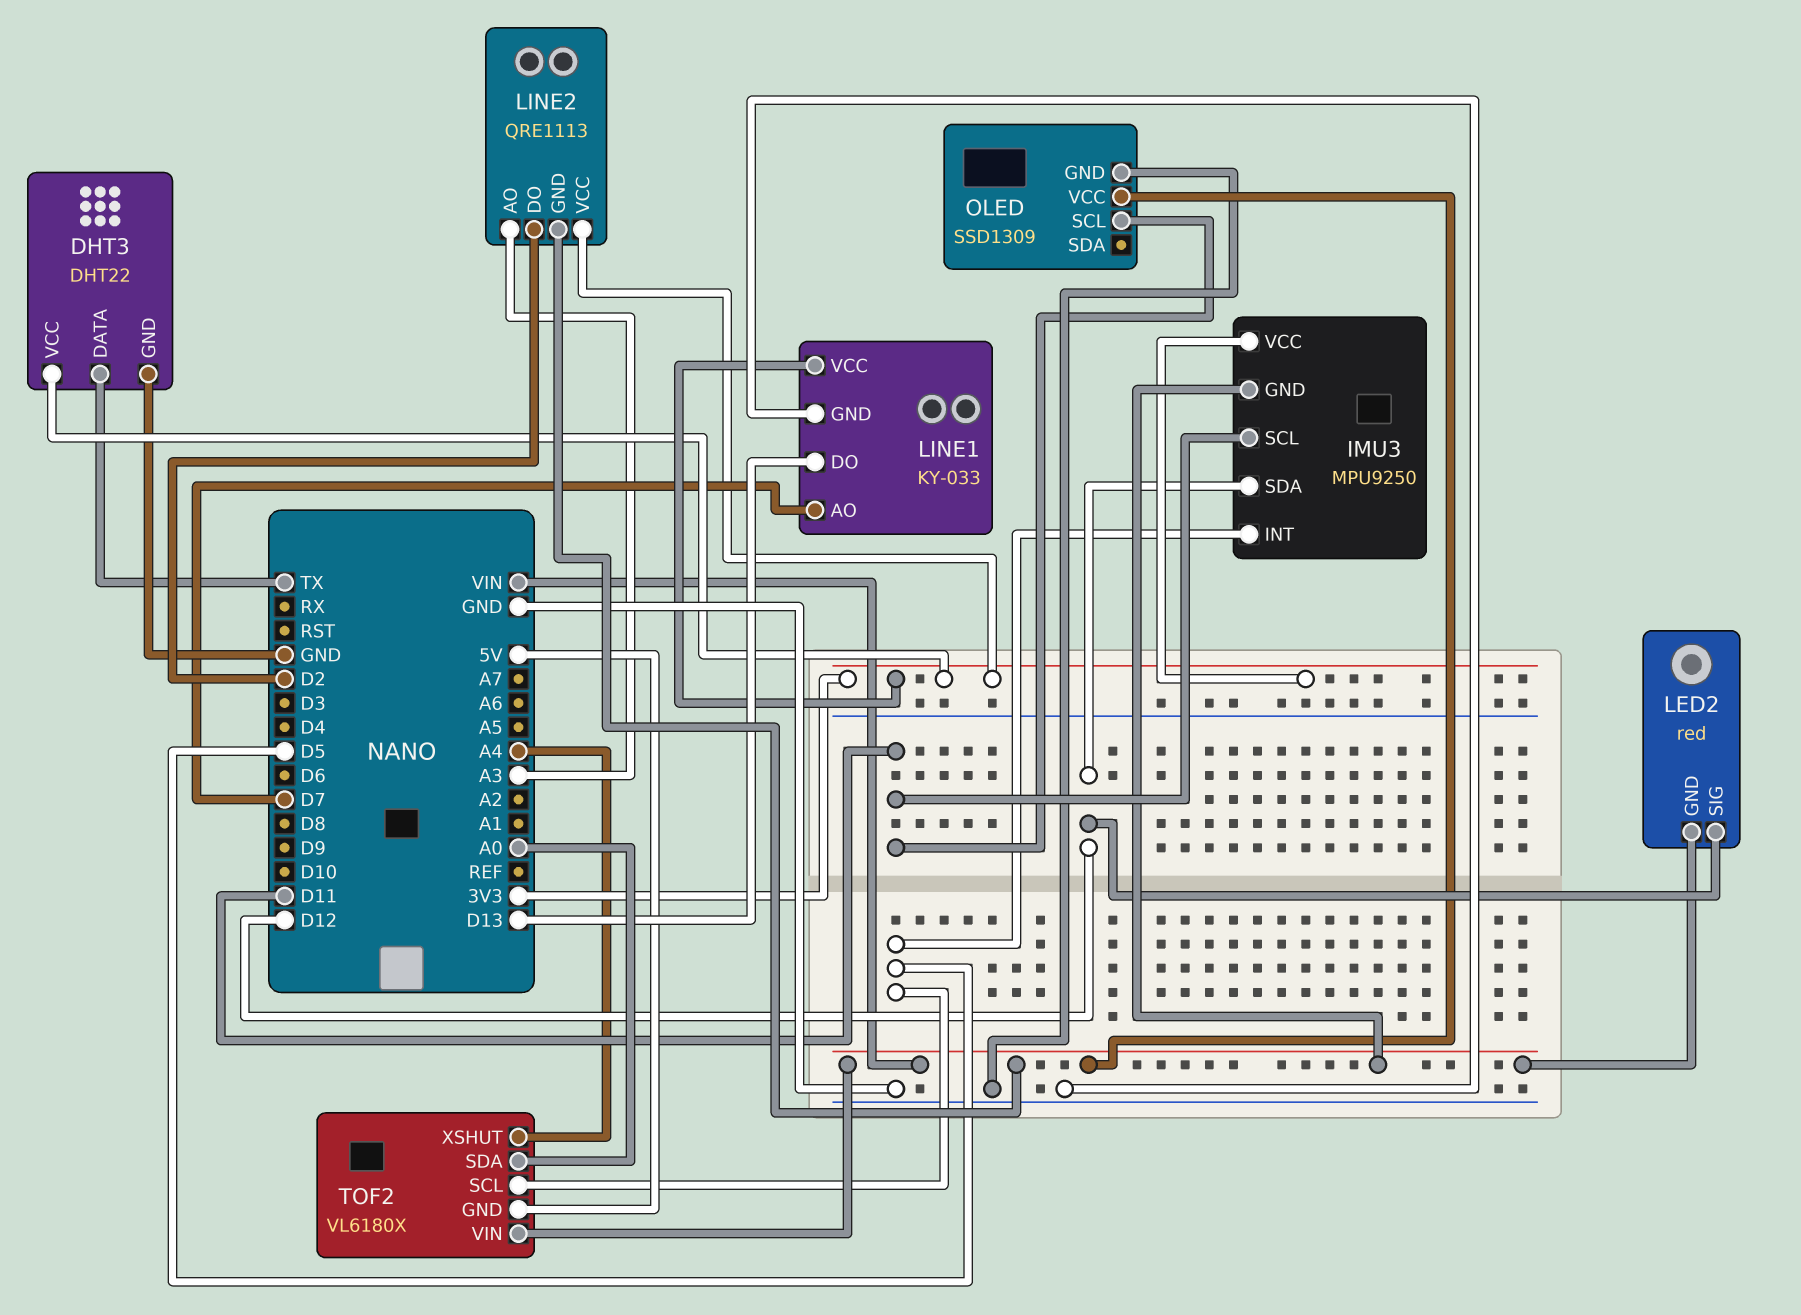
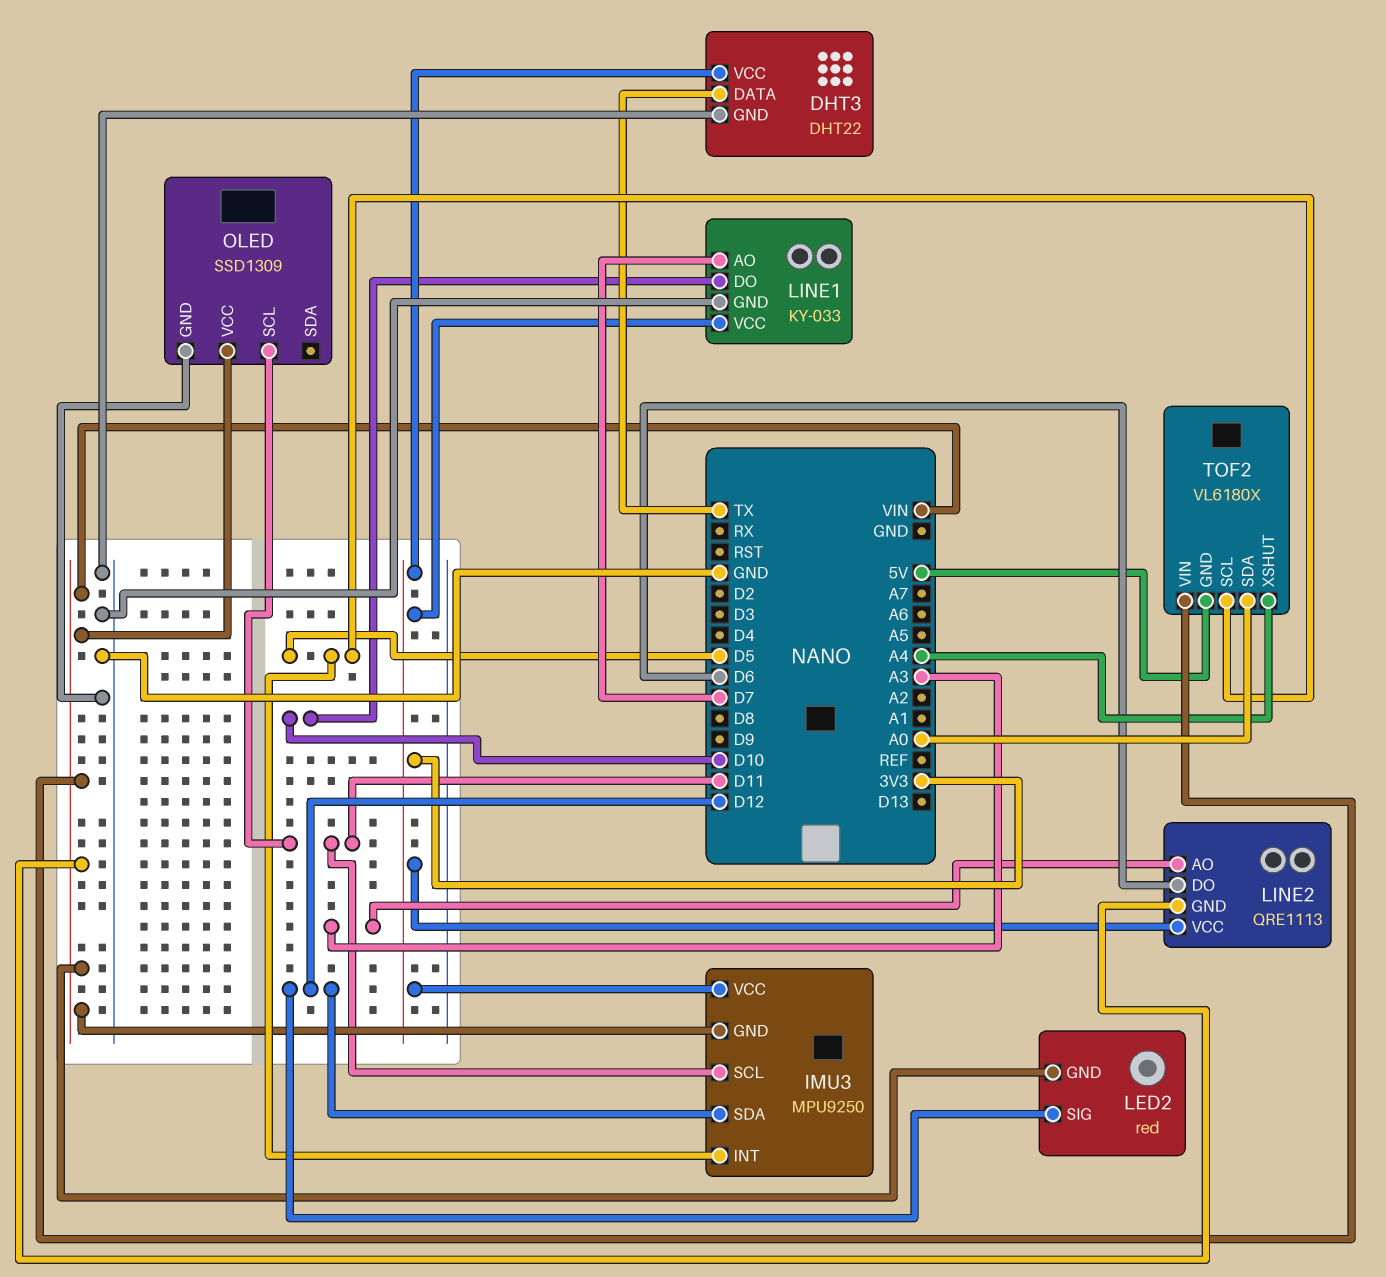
LINE1 pin DO: D13 -> D10
LINE2 pin DO: D2 -> D6

